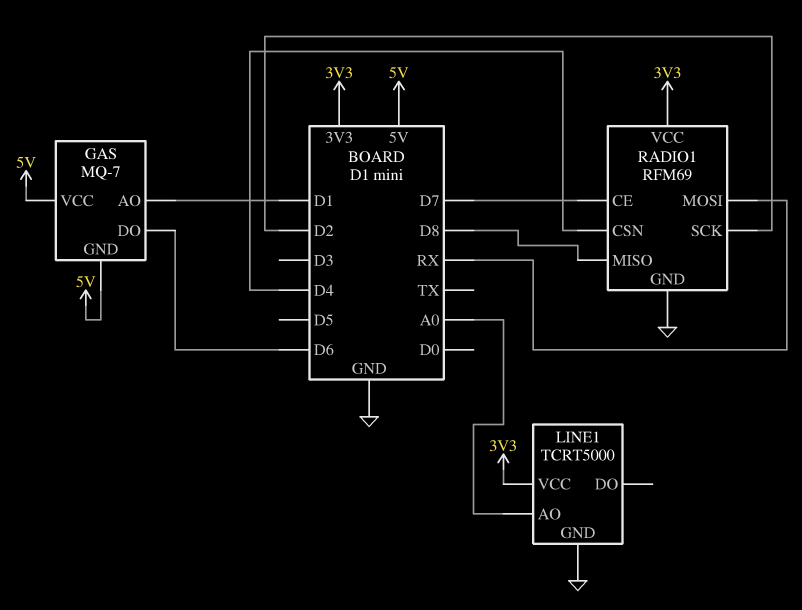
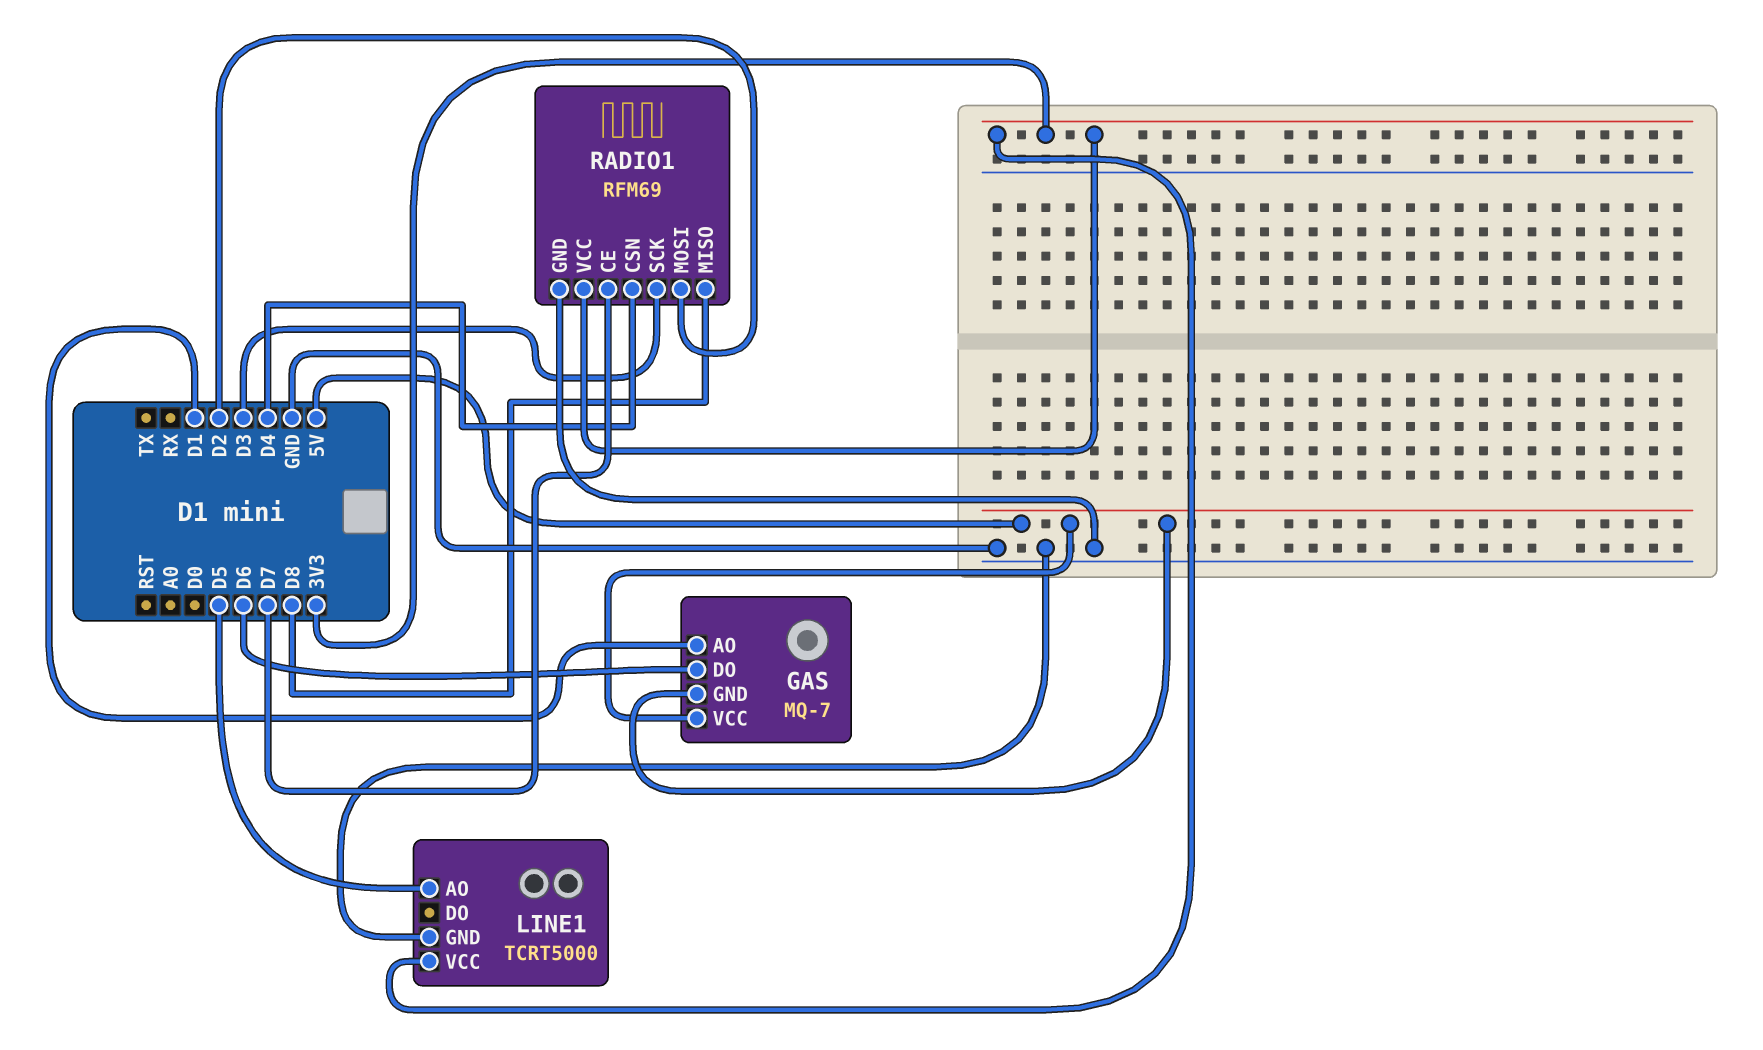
LINE1 pin AO: A0 -> D5
RADIO1 pin MOSI: RX -> D2
RADIO1 pin SCK: D2 -> D3

